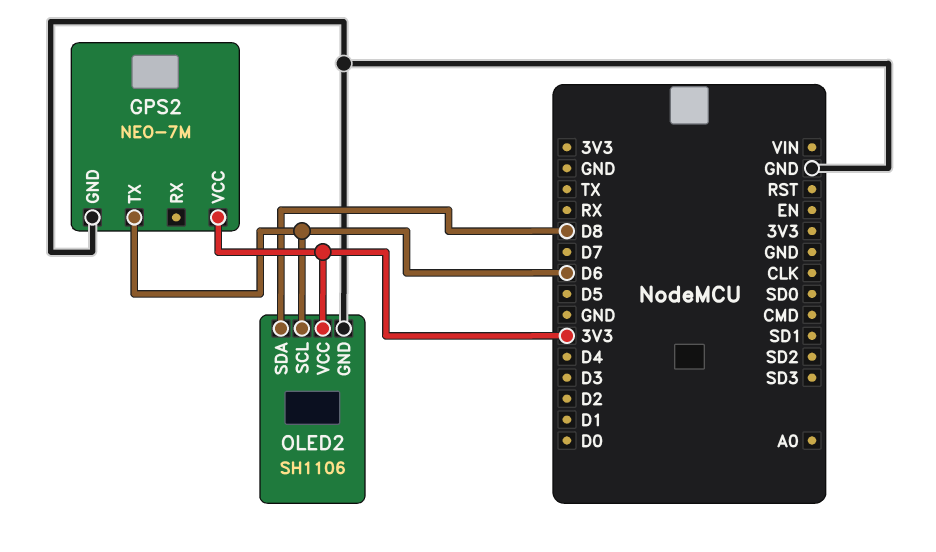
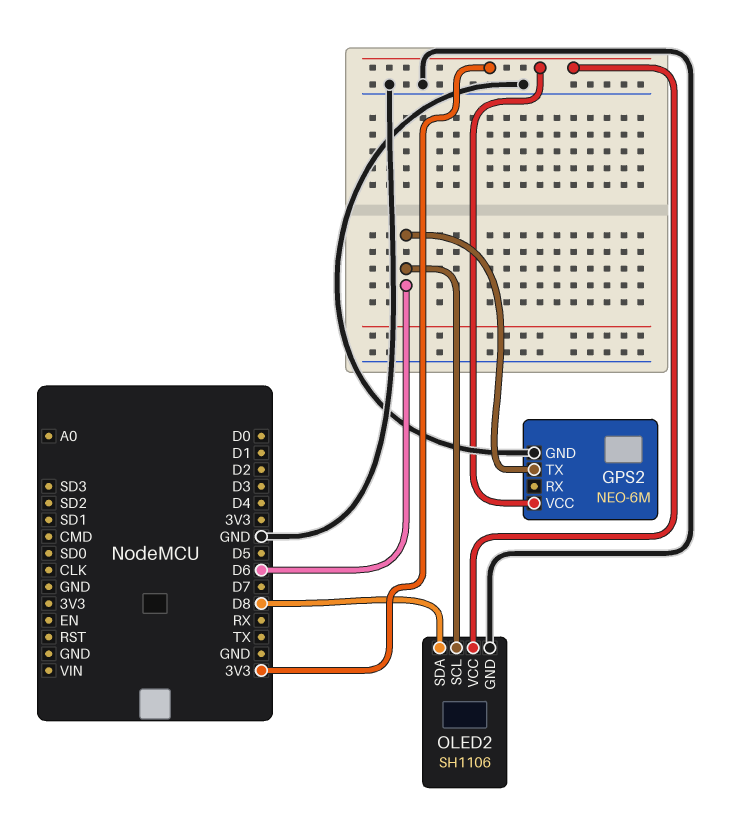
GPS2: NEO-7M -> NEO-6M

